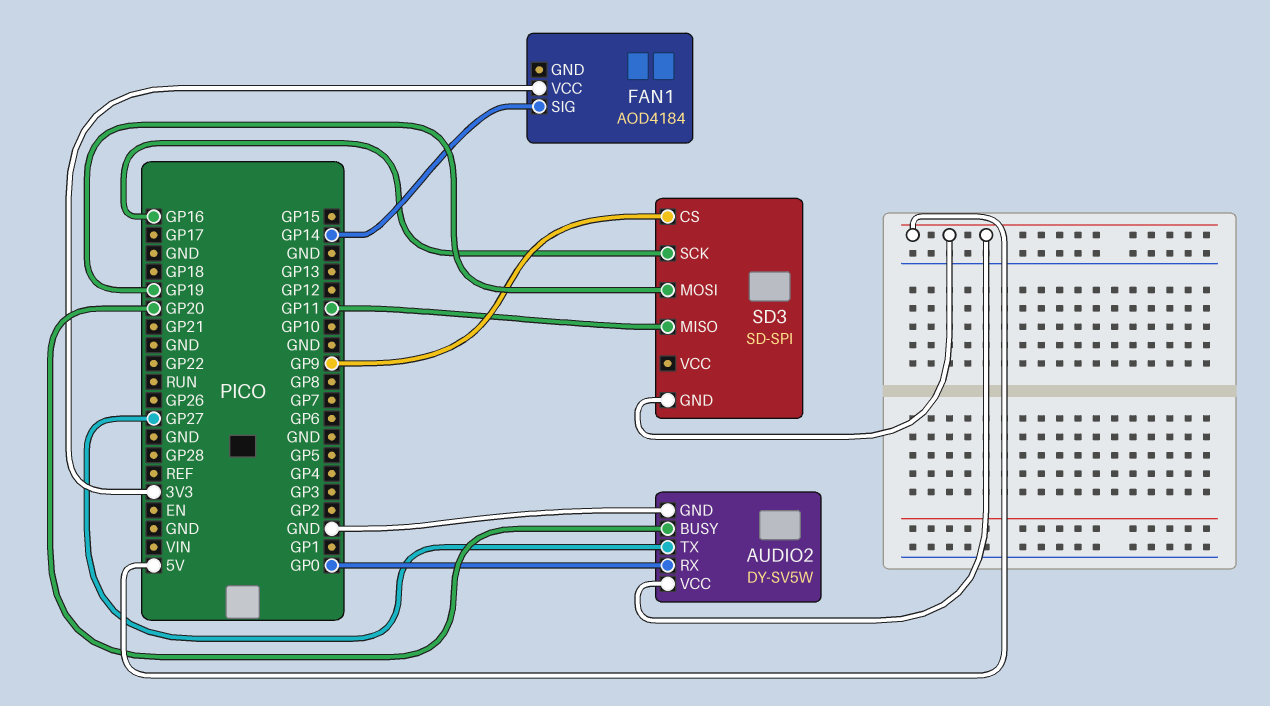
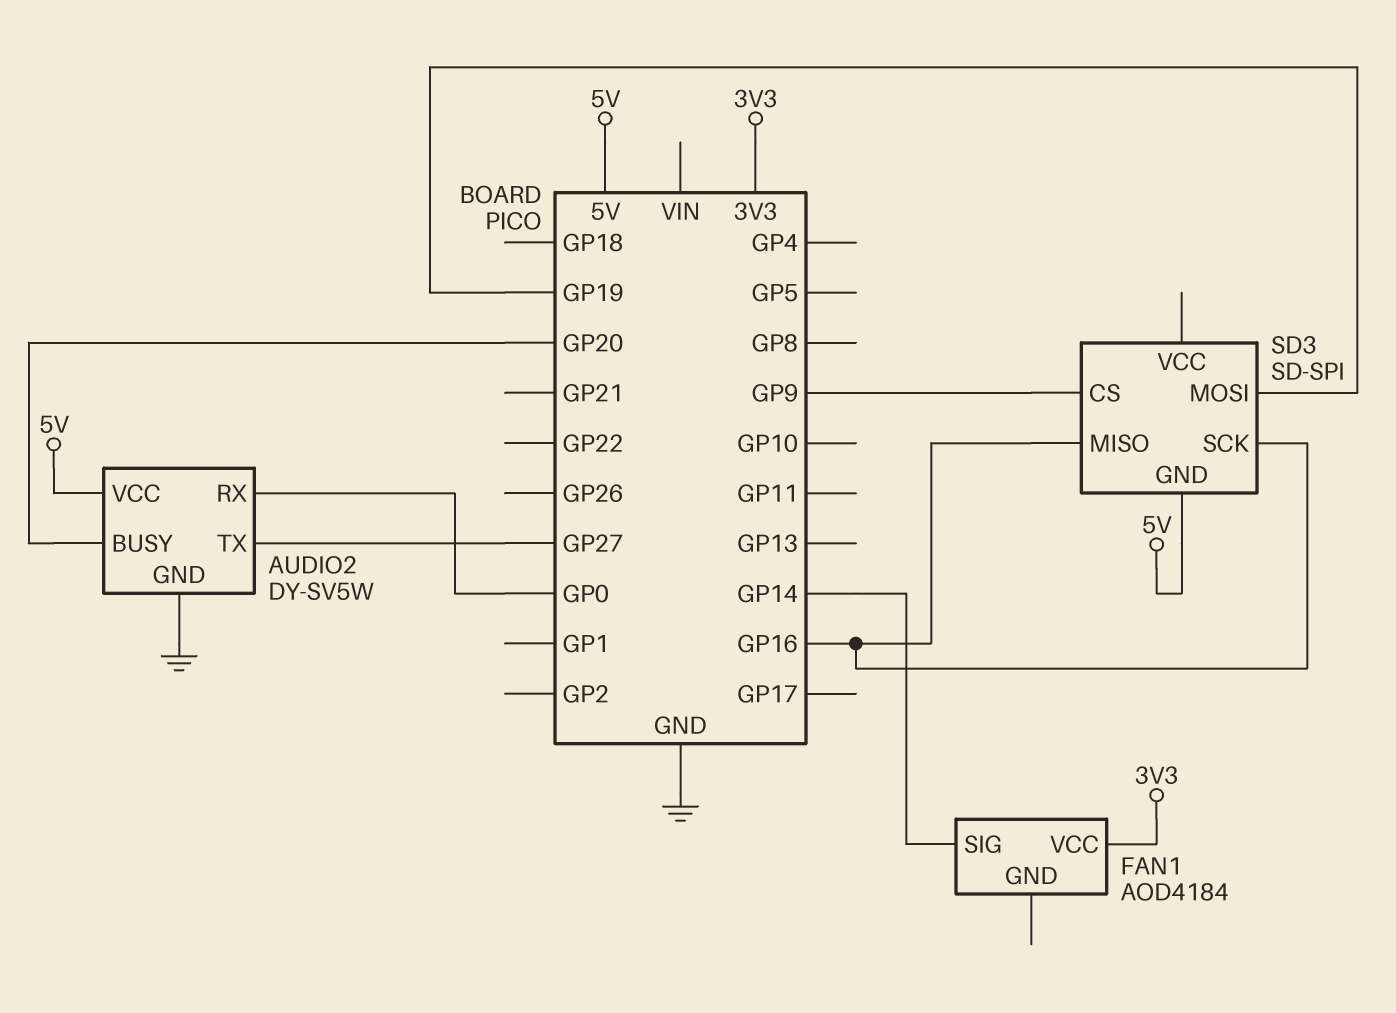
SD3 pin MISO: GP11 -> GP16

